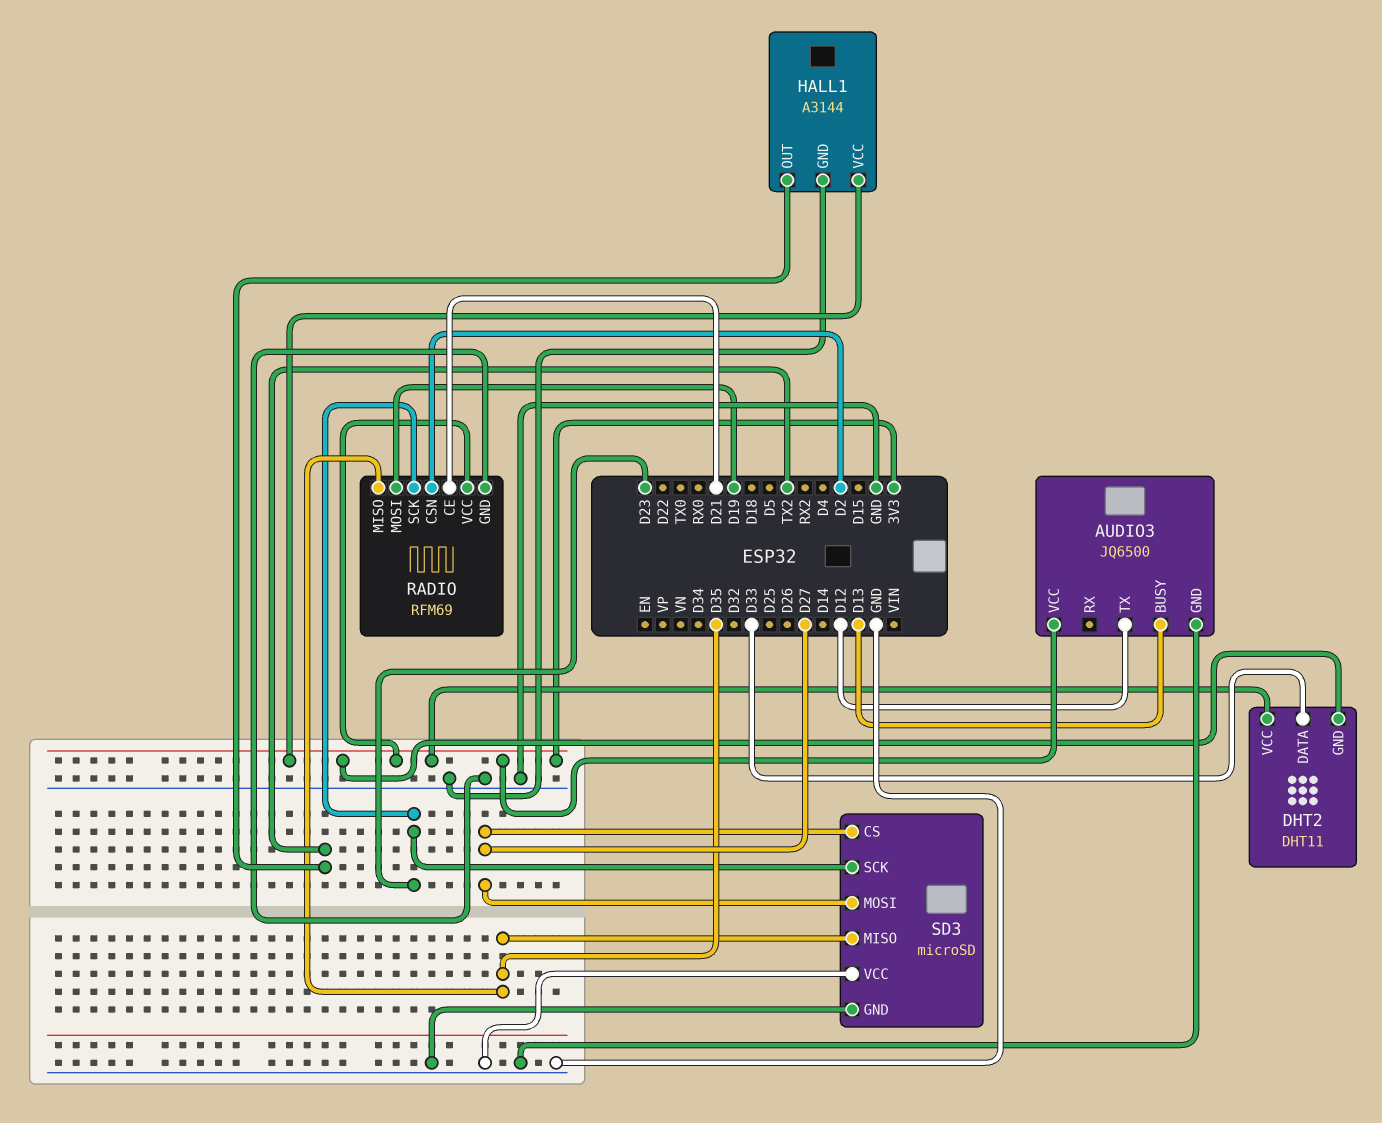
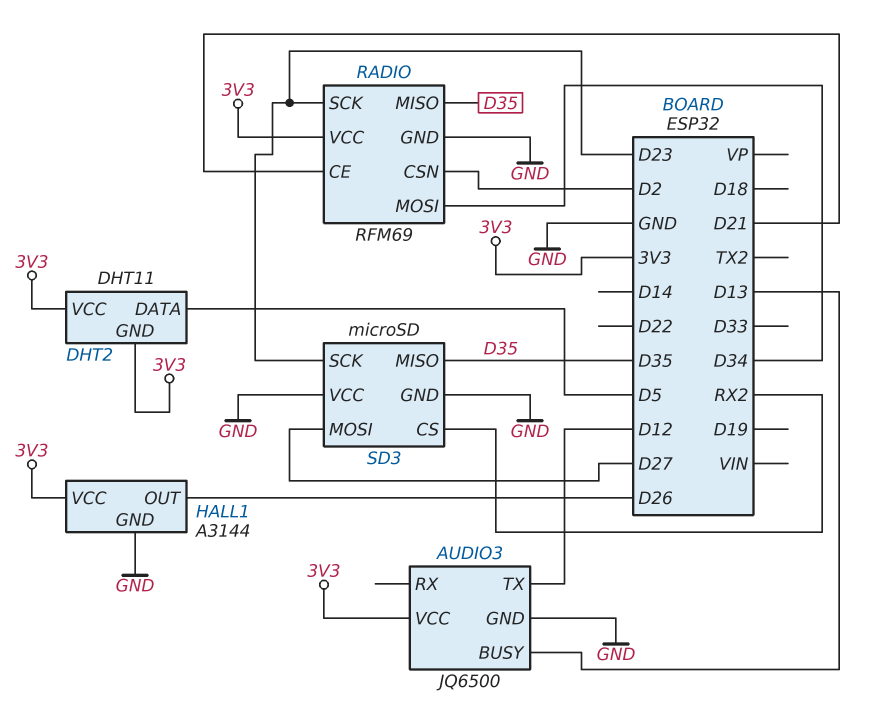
DHT2 pin DATA: D33 -> D5
HALL1 pin OUT: TX2 -> D26
RADIO pin MOSI: D19 -> D34
SD3 pin CS: D27 -> RX2

